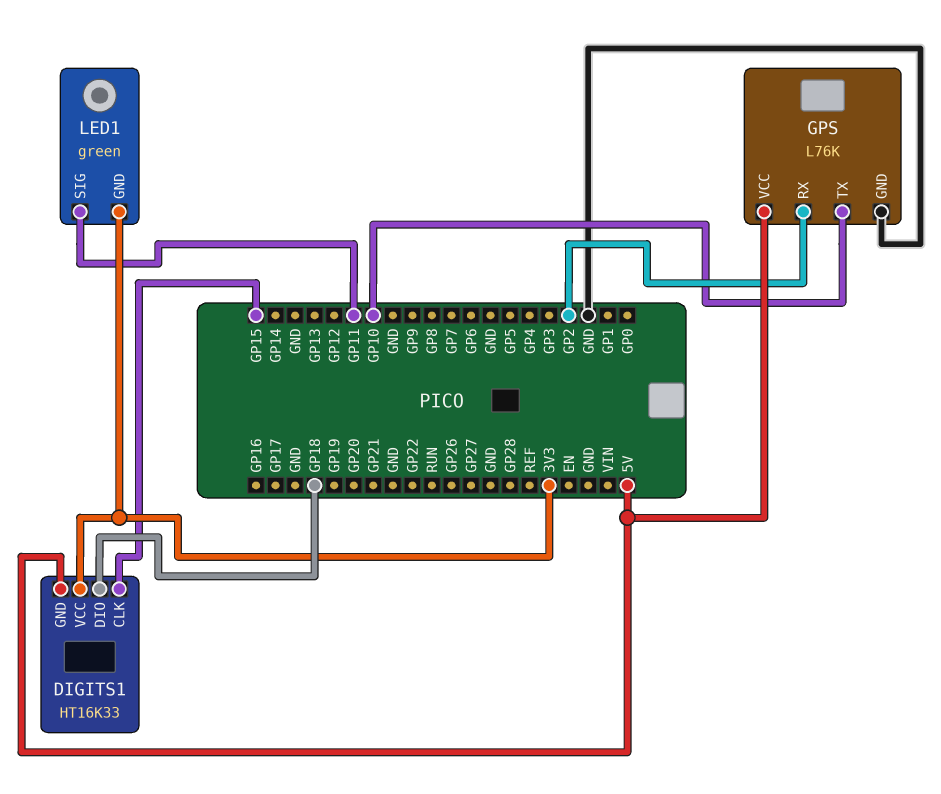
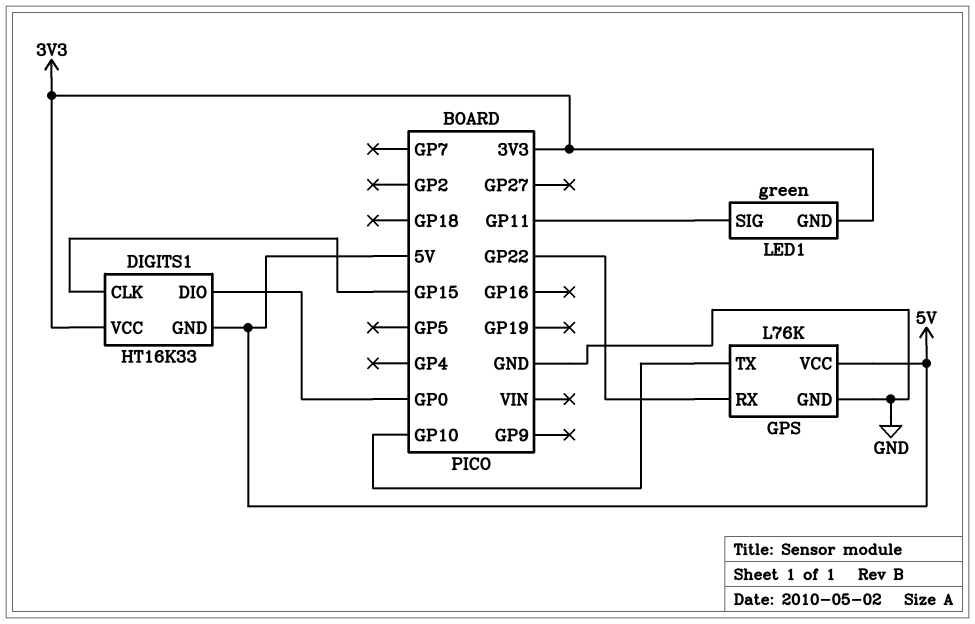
DIGITS1 pin DIO: GP18 -> GP0
GPS pin RX: GP2 -> GP22

